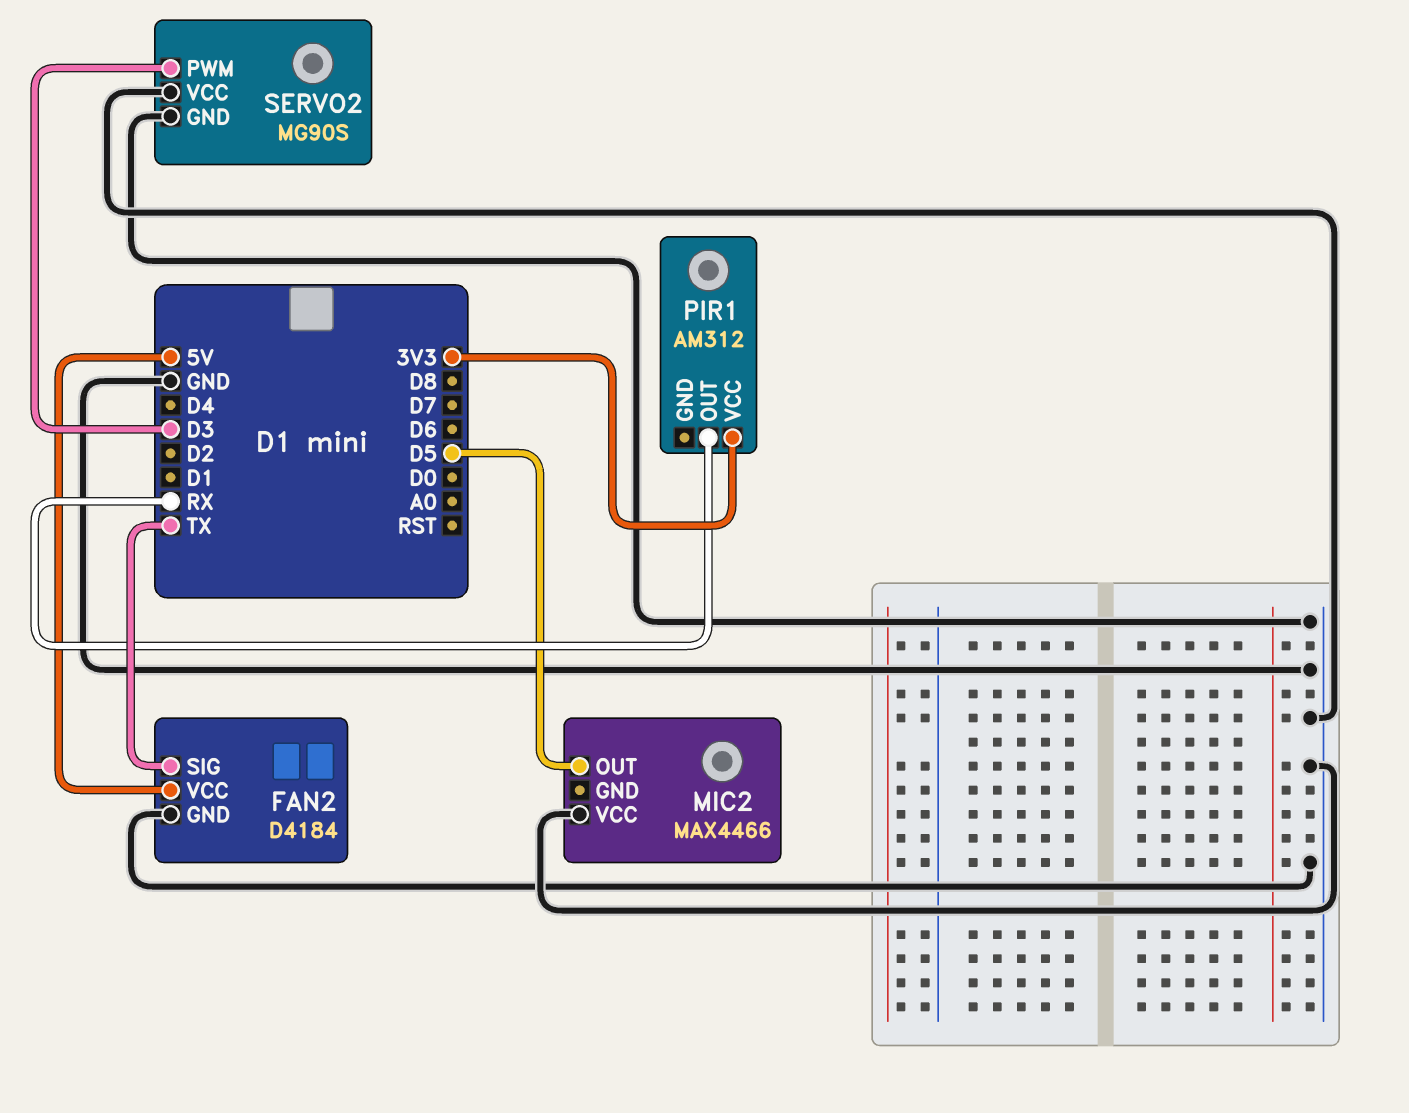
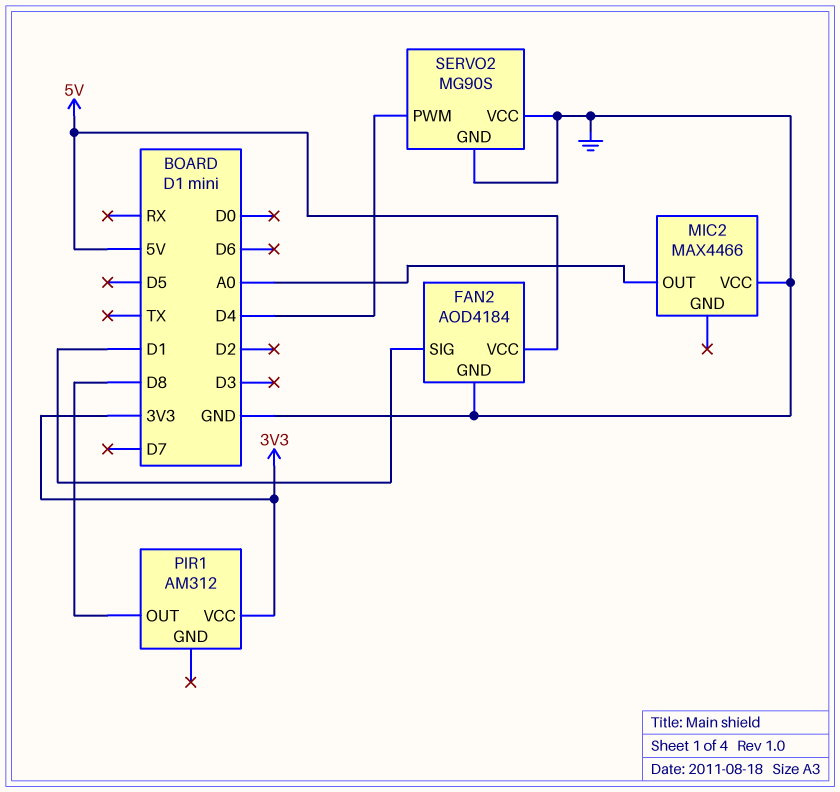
FAN2: D4184 -> AOD4184
FAN2 pin SIG: TX -> D1
MIC2 pin OUT: D5 -> A0
PIR1 pin OUT: RX -> D8
SERVO2 pin PWM: D3 -> D4

